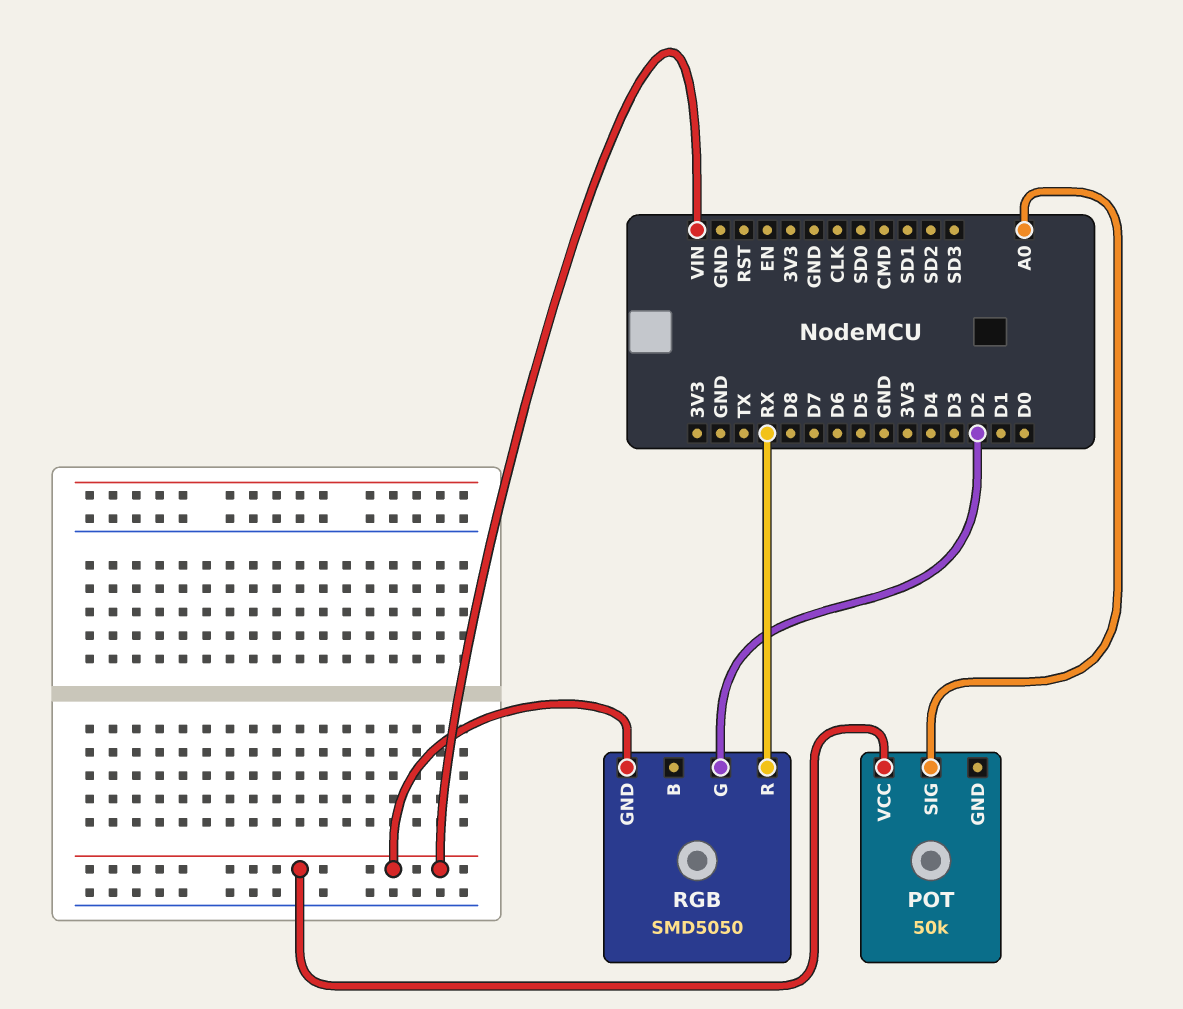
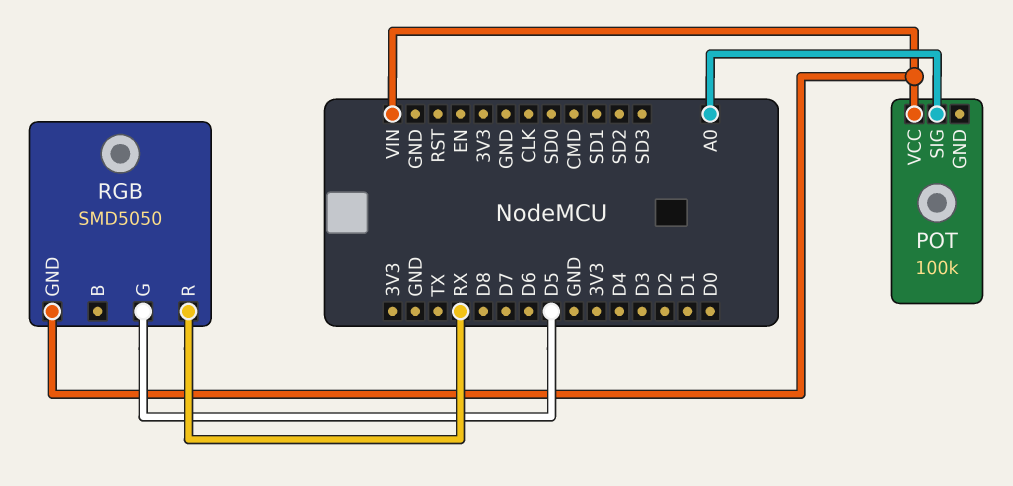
POT: 50k -> 100k
RGB pin G: D2 -> D5

